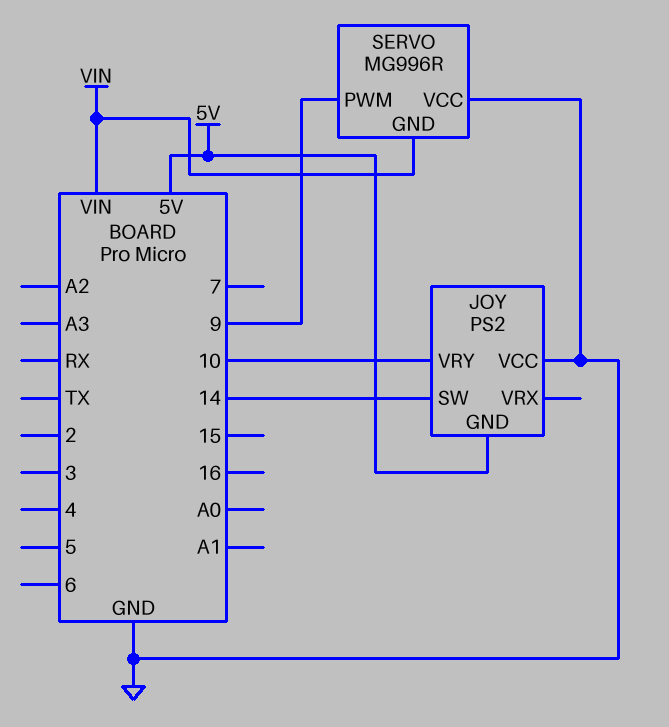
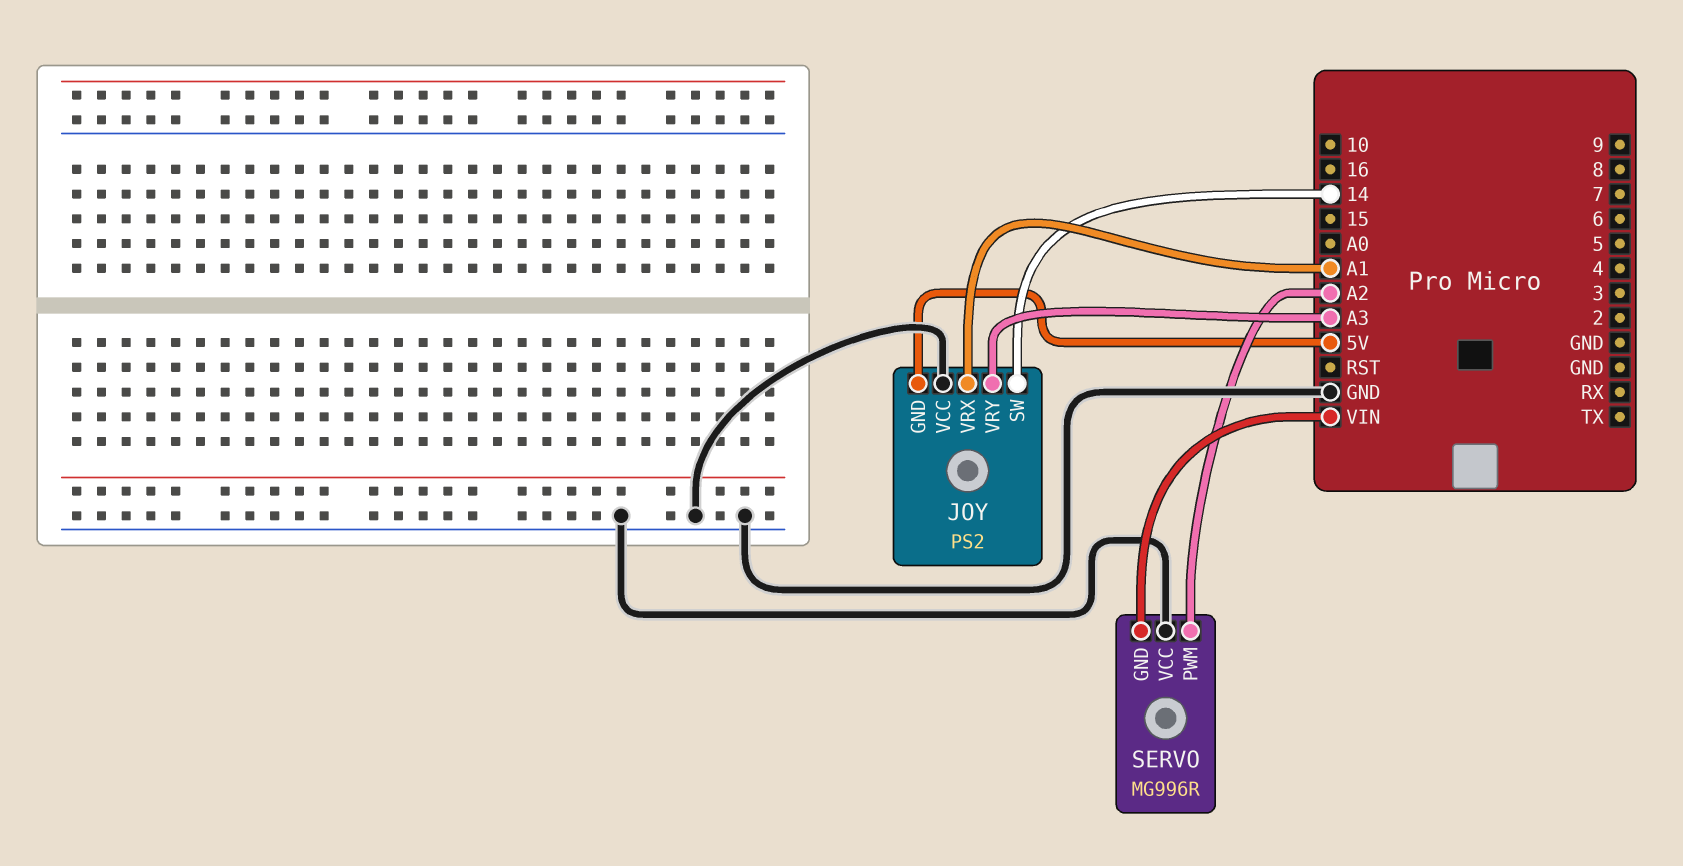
JOY pin VRX: none -> A1
JOY pin VRY: 10 -> A3
SERVO pin PWM: 9 -> A2

